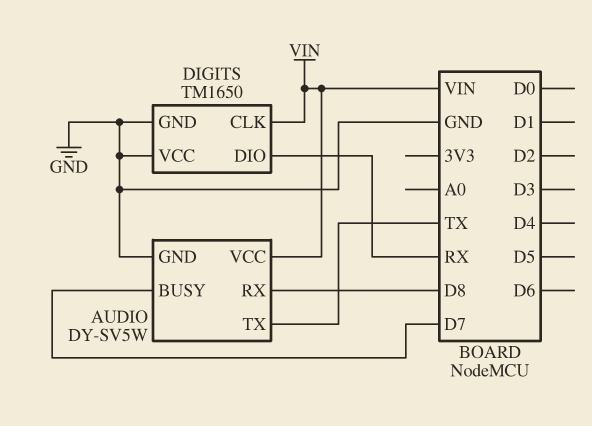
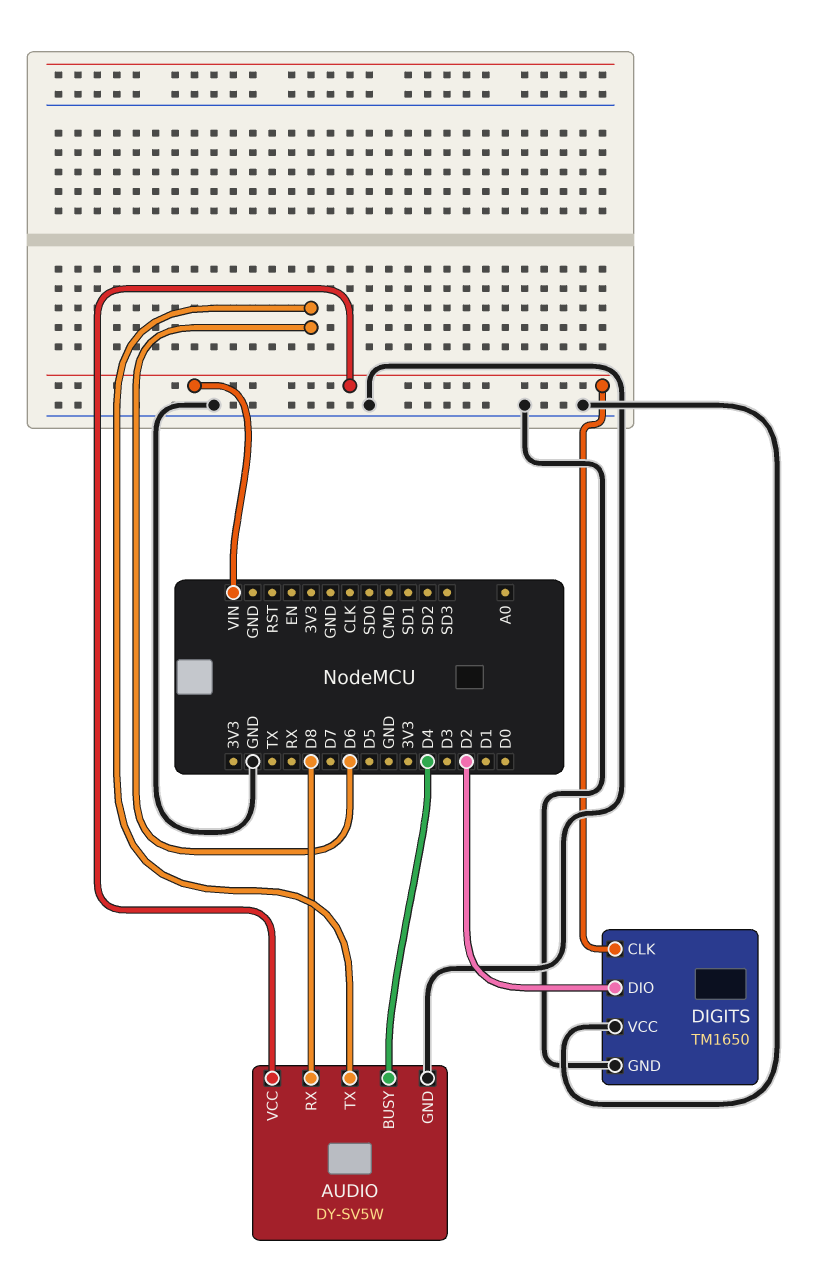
AUDIO pin BUSY: D7 -> D4
AUDIO pin TX: TX -> D6
DIGITS pin DIO: RX -> D2

